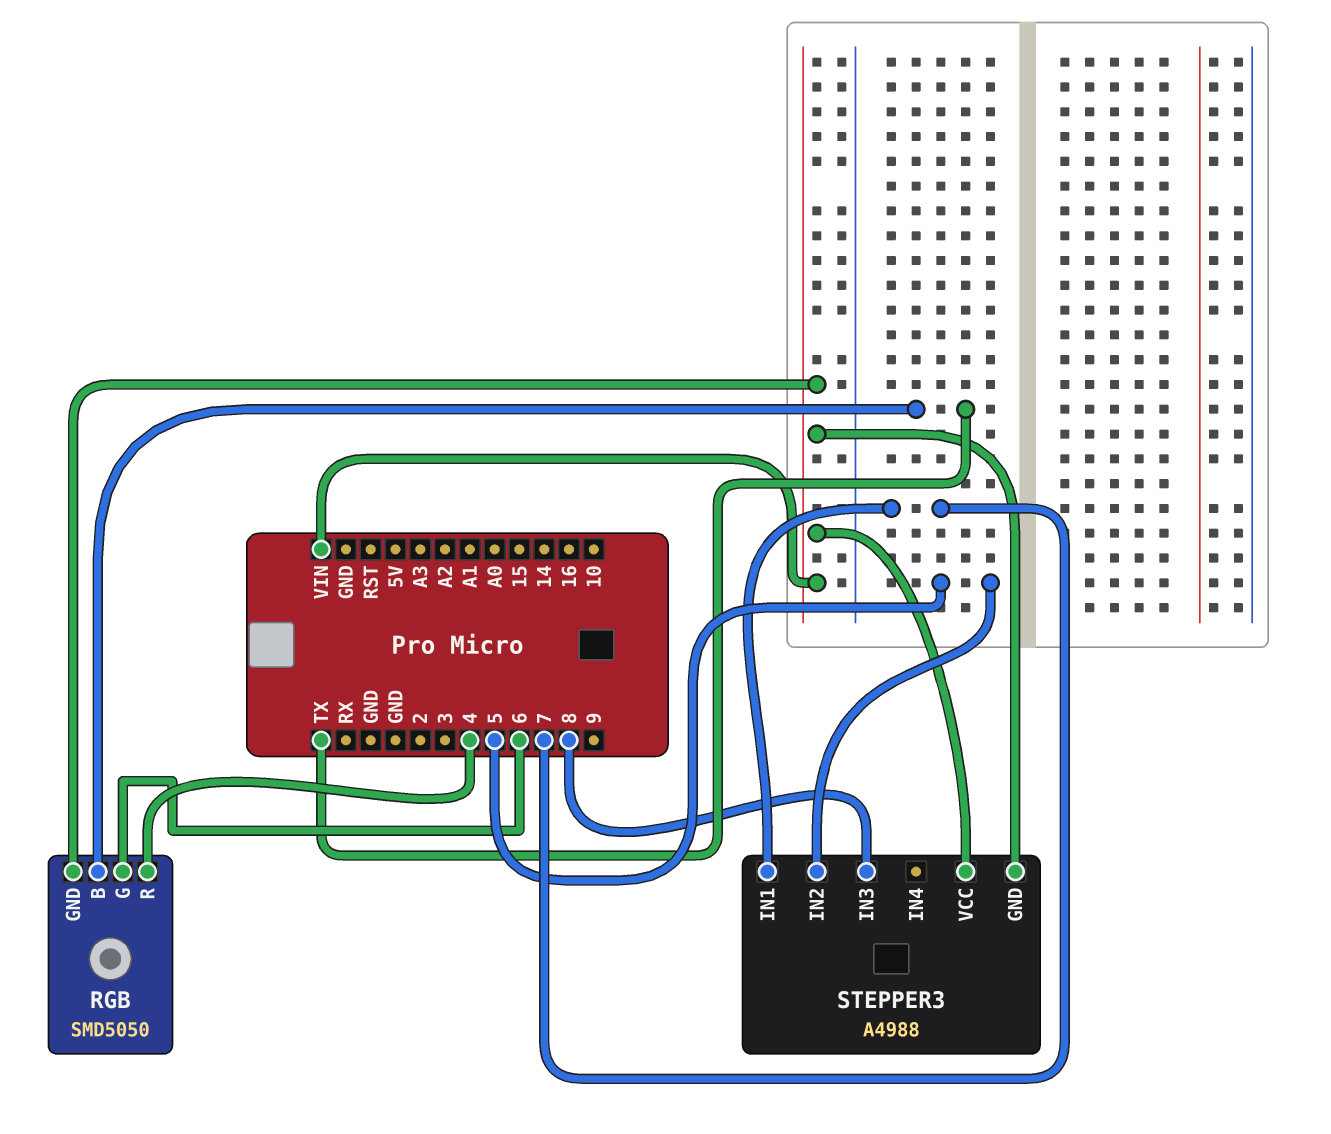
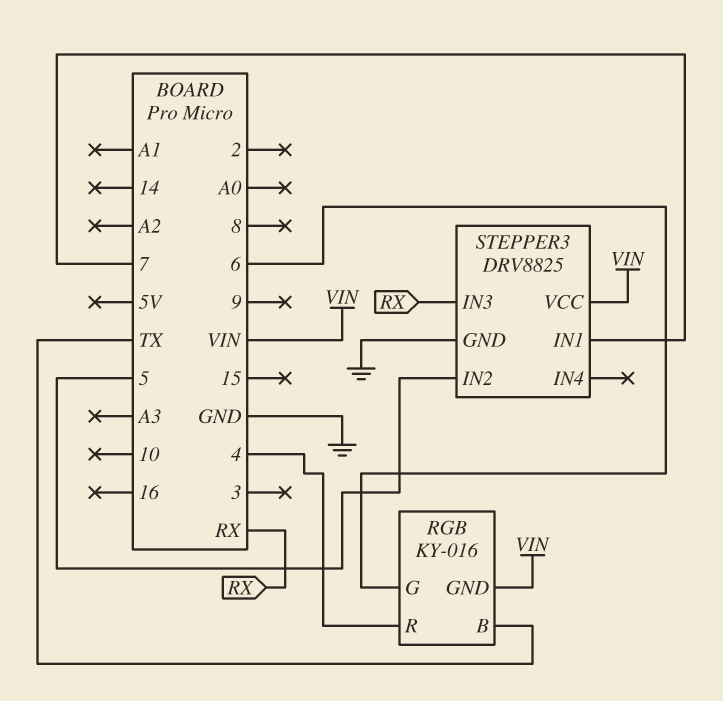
RGB: SMD5050 -> KY-016
STEPPER3: A4988 -> DRV8825
STEPPER3 pin GND: VIN -> GND
STEPPER3 pin IN3: 8 -> RX

